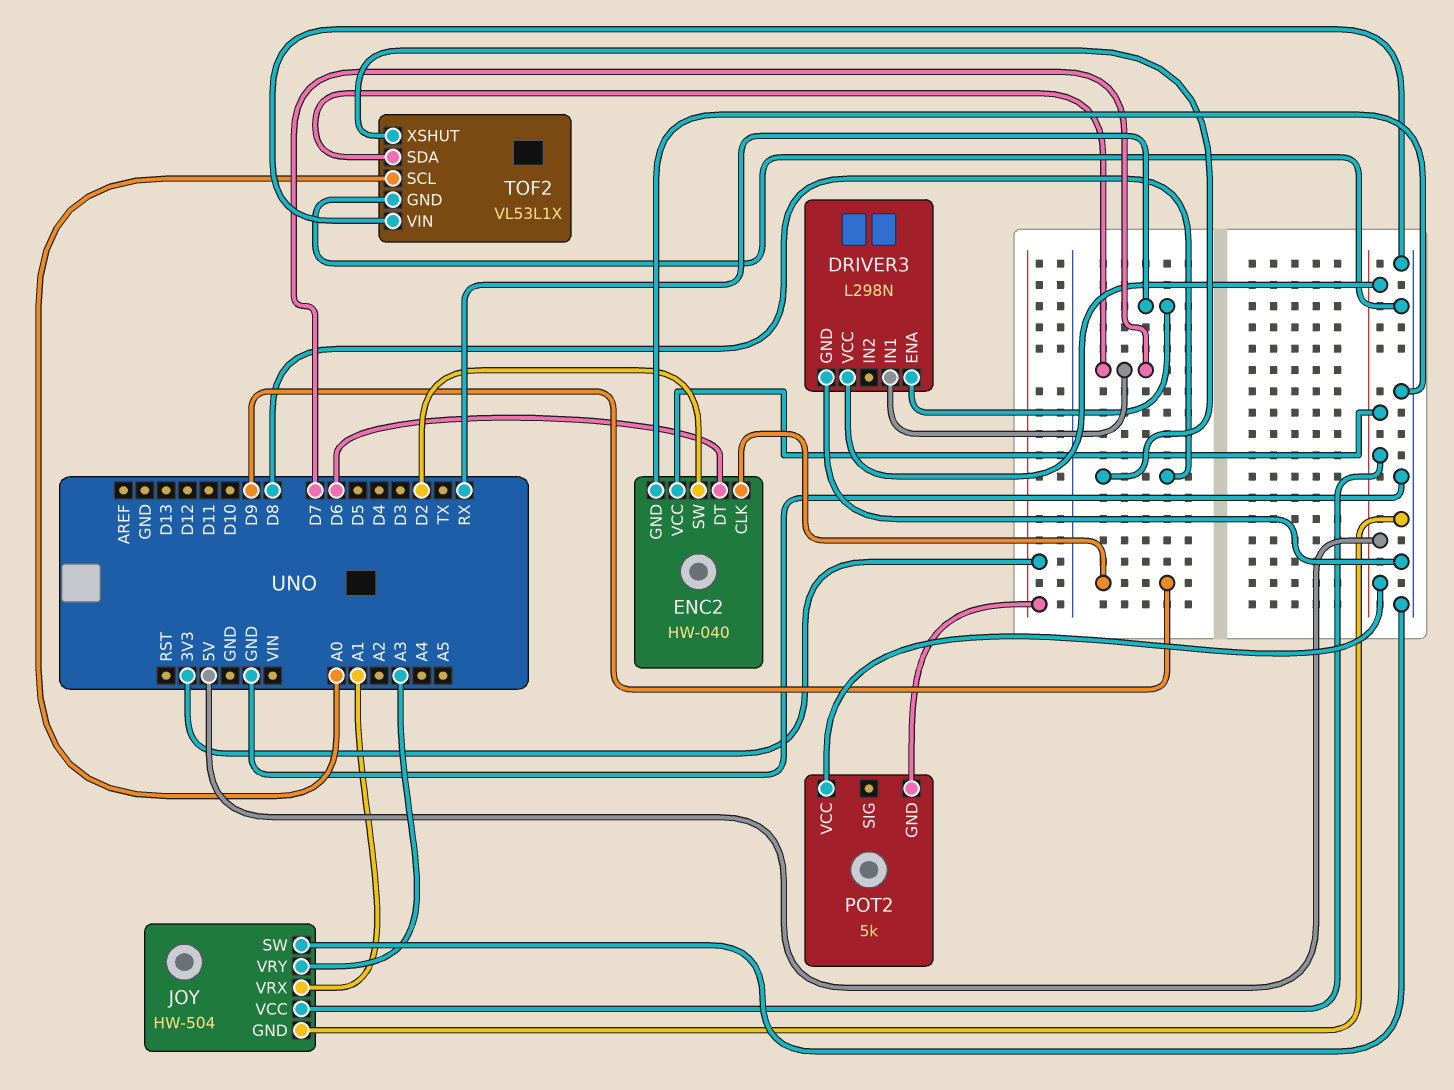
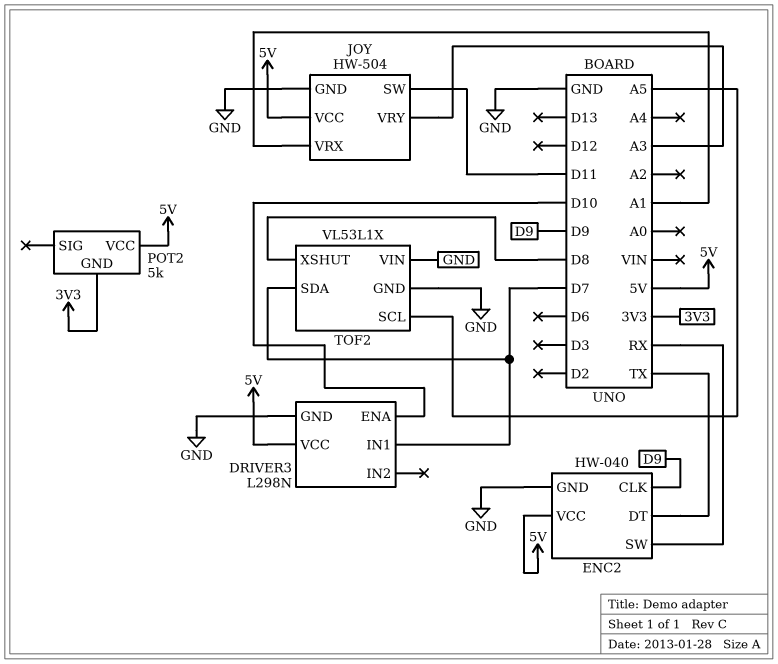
DRIVER3 pin ENA: RX -> D10
ENC2 pin DT: D6 -> TX
ENC2 pin SW: D2 -> RX
JOY pin SW: GND -> D11
TOF2 pin SCL: A0 -> A5

